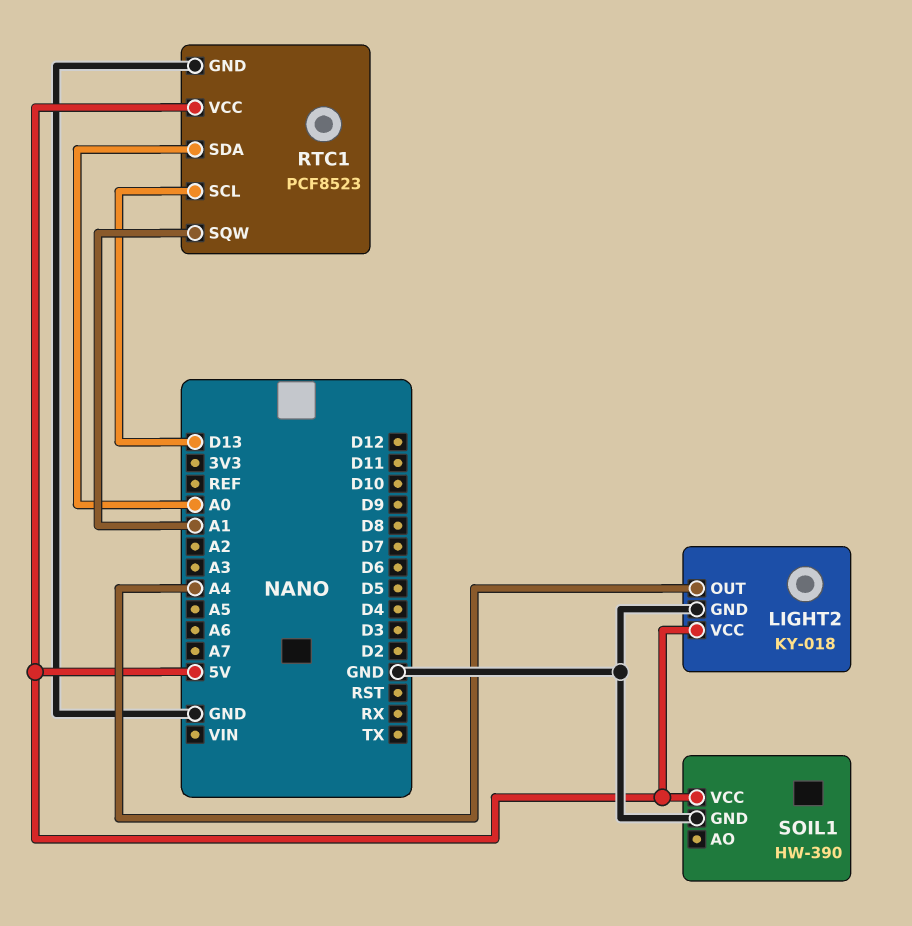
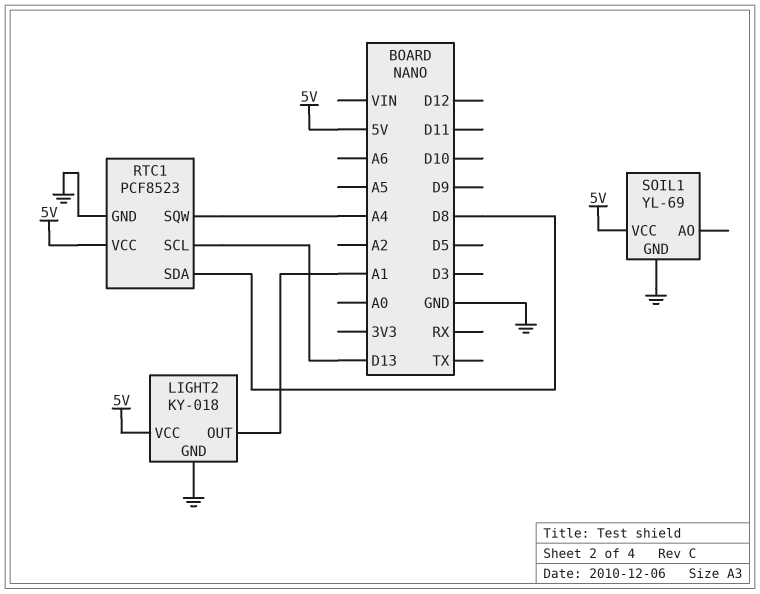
LIGHT2 pin OUT: A4 -> A1
RTC1 pin SDA: A0 -> D8
RTC1 pin SQW: A1 -> A4
SOIL1: HW-390 -> YL-69

